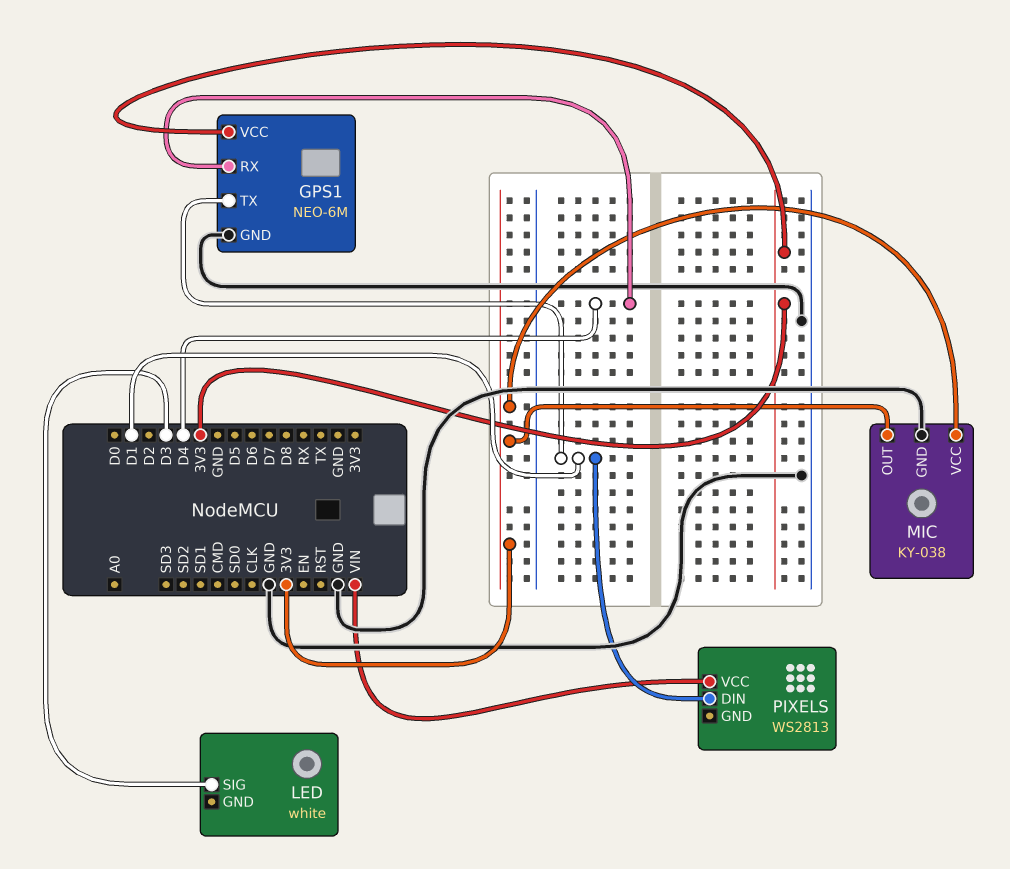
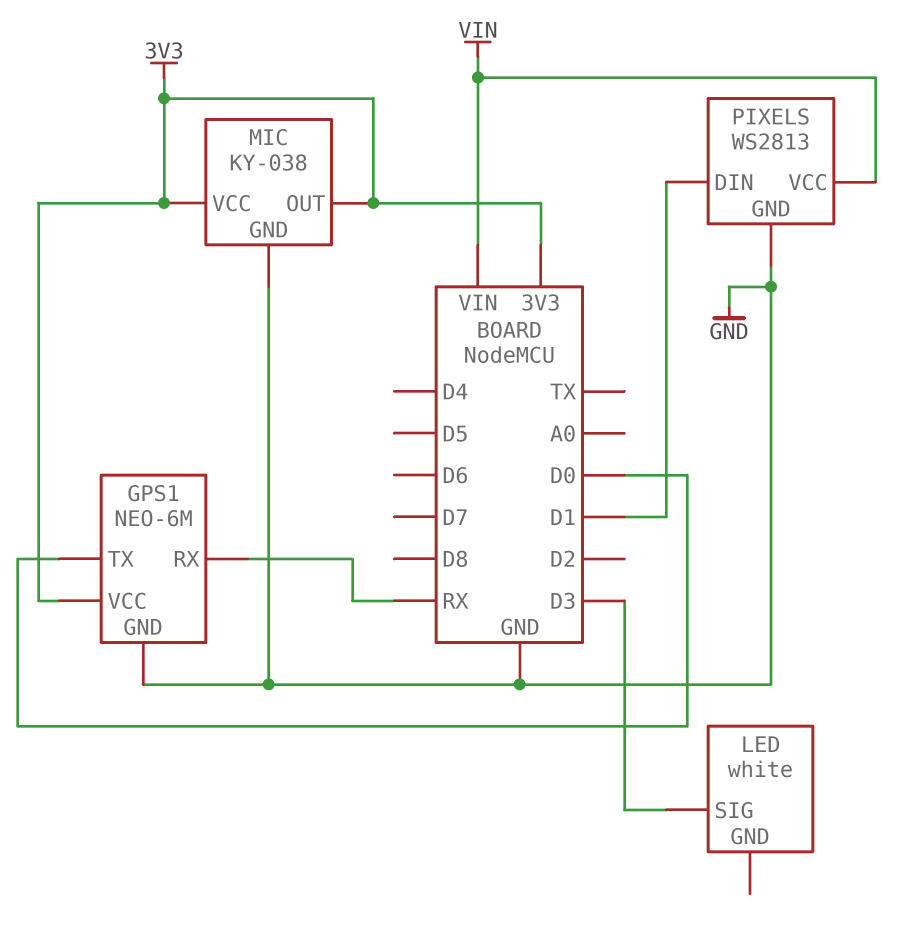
GPS1 pin RX: D4 -> RX
GPS1 pin TX: D1 -> D0
PIXELS pin GND: none -> GND

